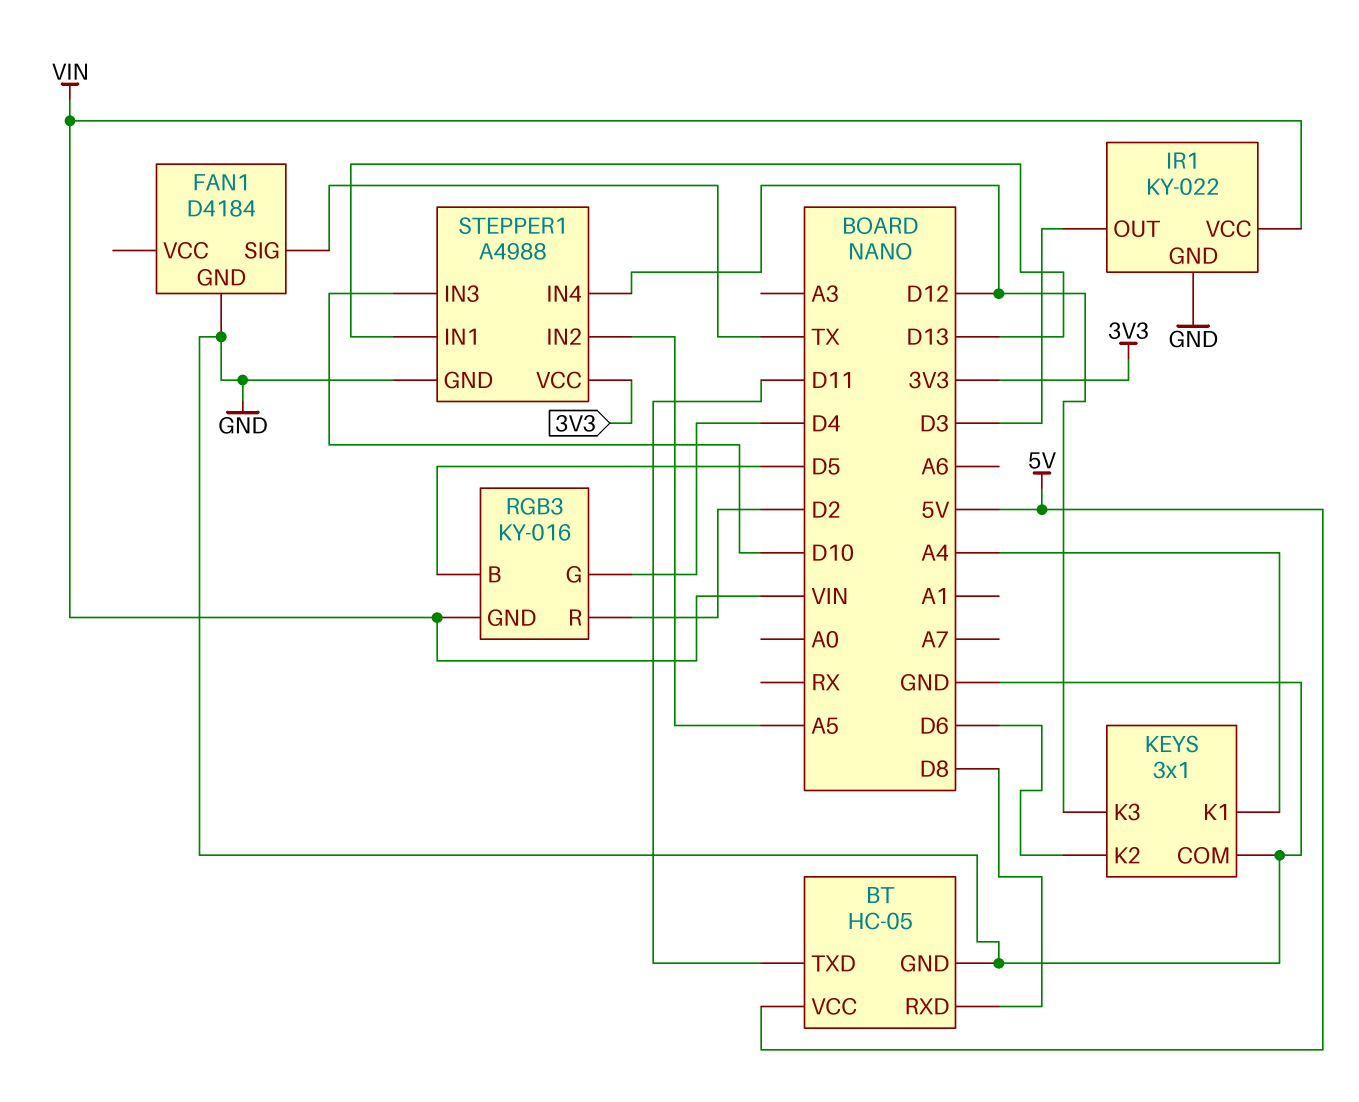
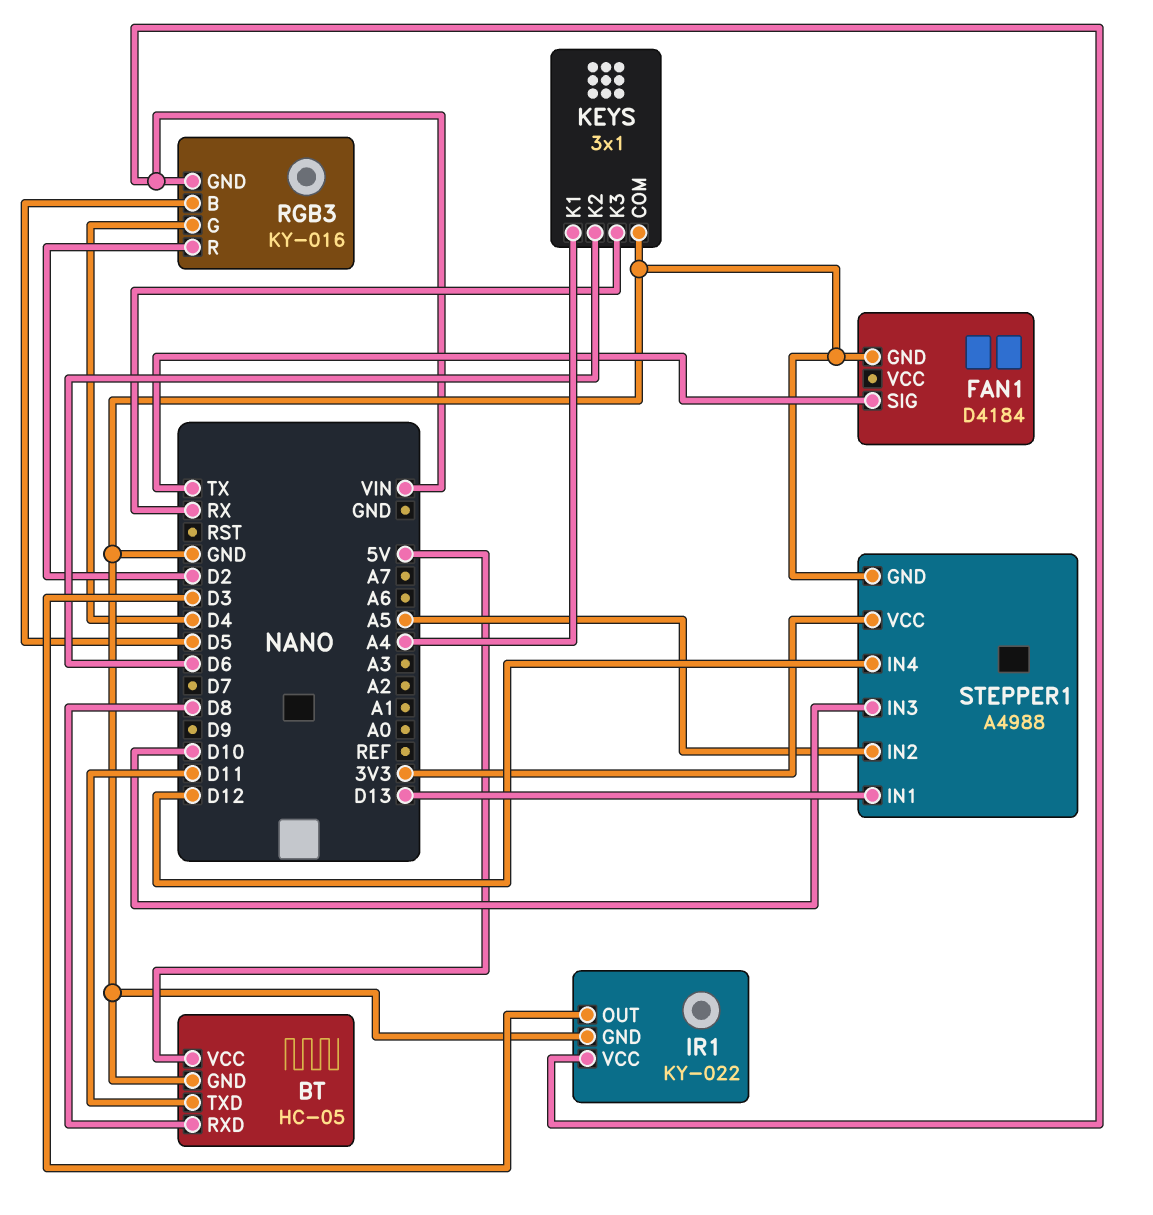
KEYS pin K3: D12 -> RX

